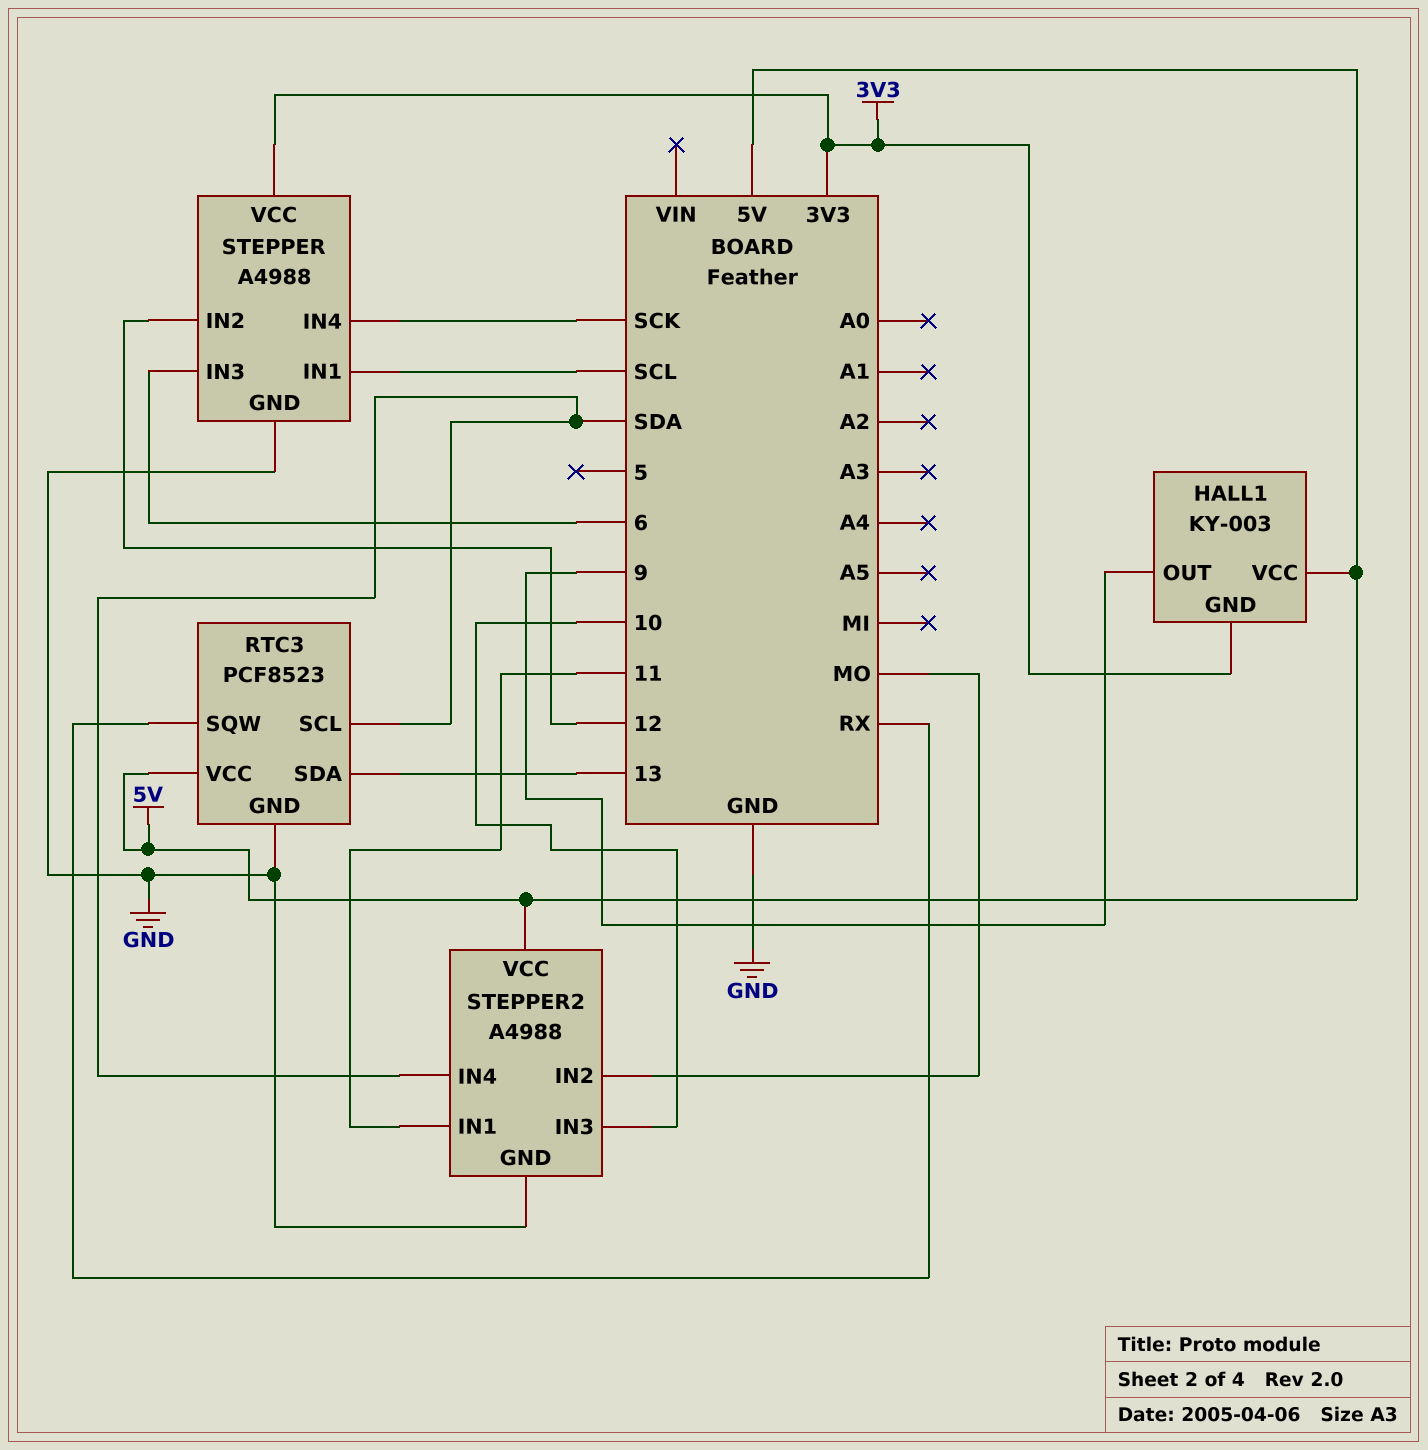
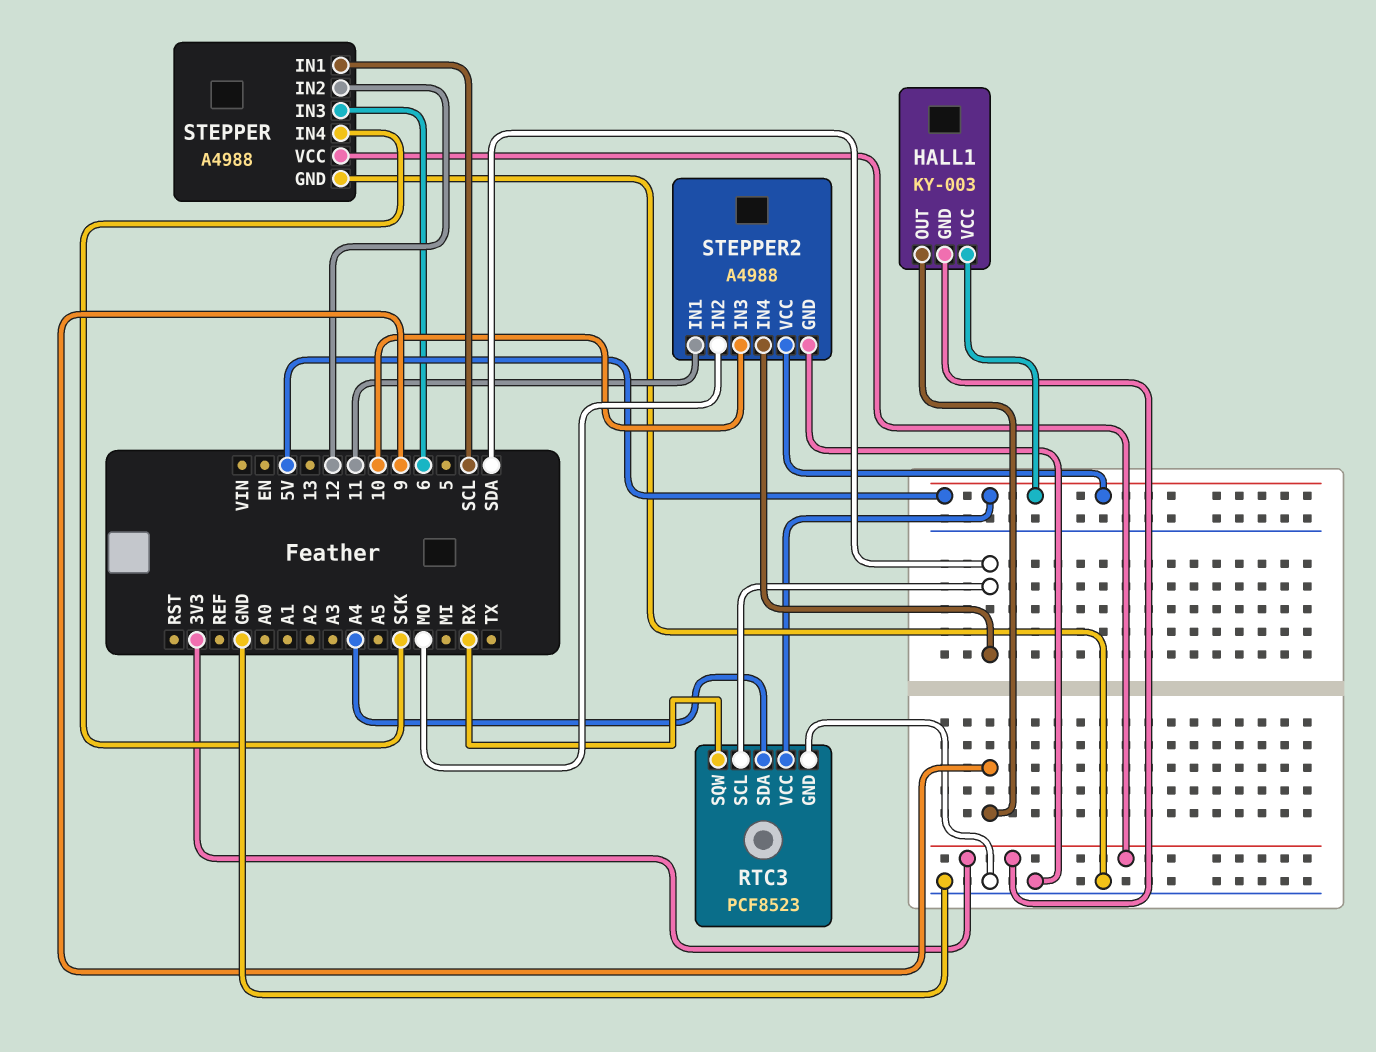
RTC3 pin SDA: 13 -> A4

